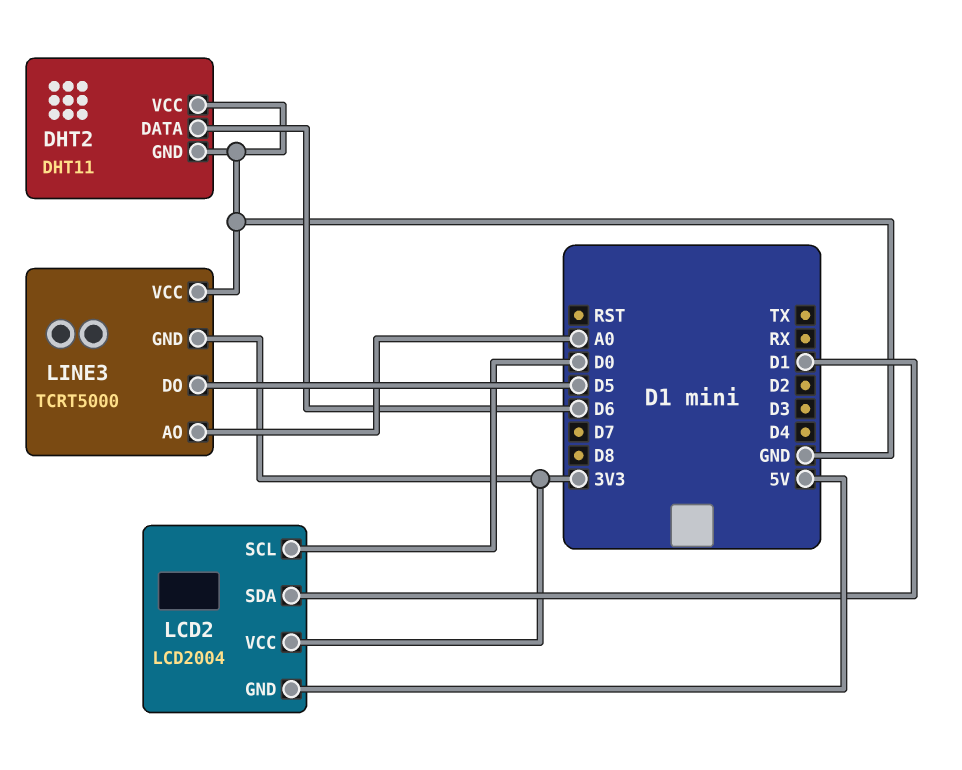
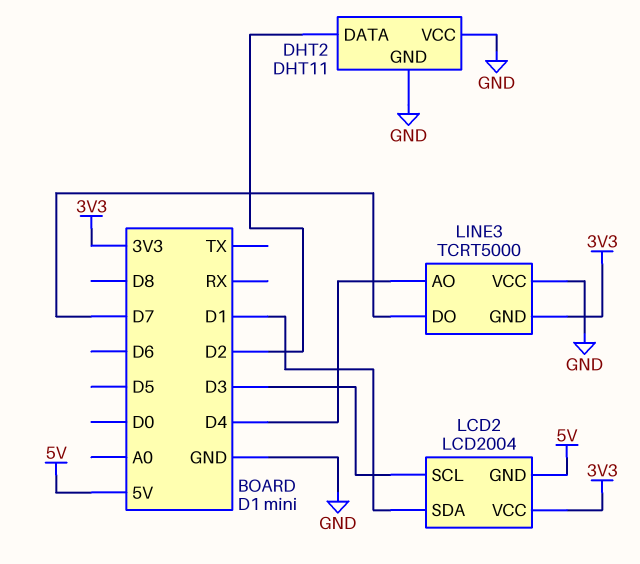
DHT2 pin DATA: D6 -> D2
LCD2 pin SCL: D0 -> D3
LINE3 pin AO: A0 -> D4
LINE3 pin DO: D5 -> D7

